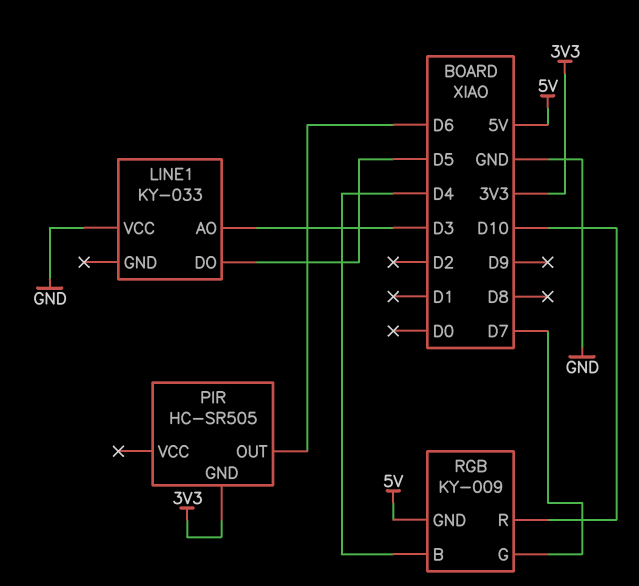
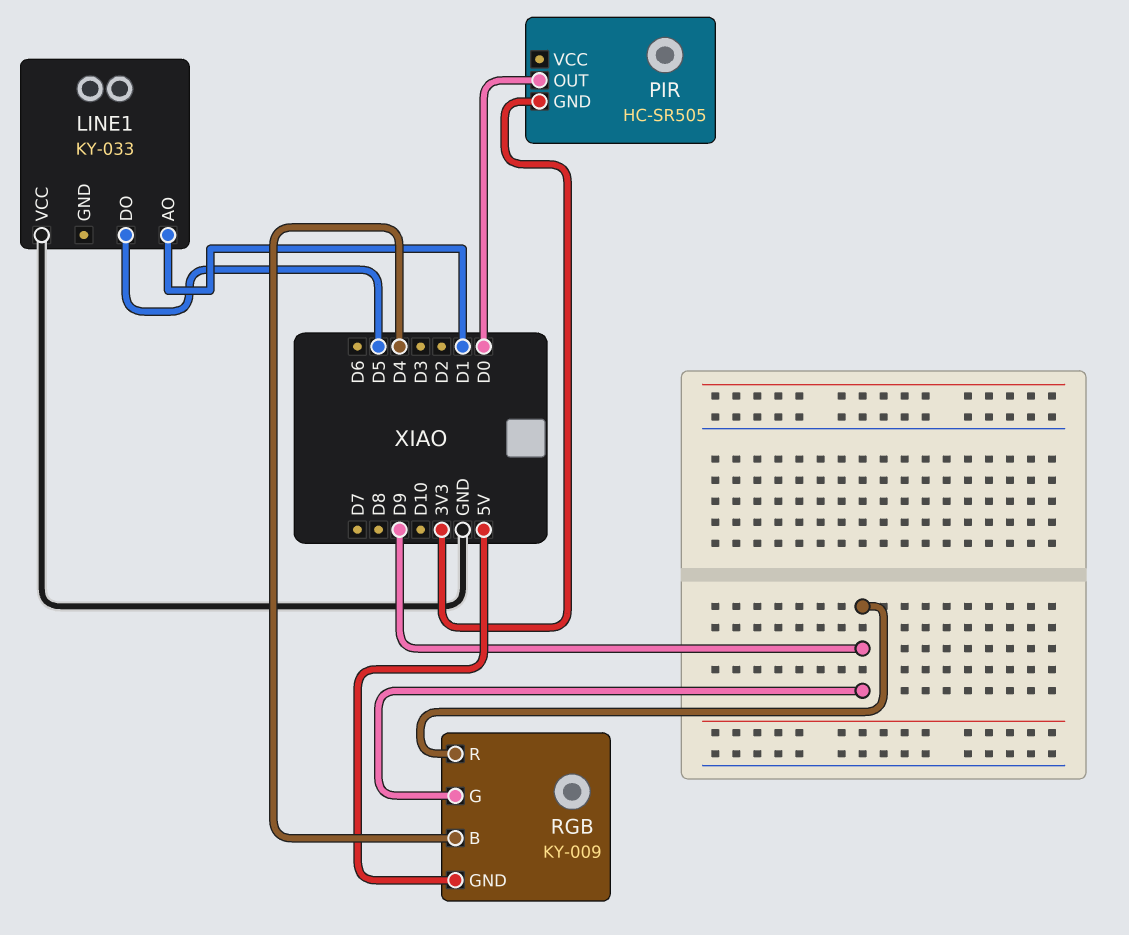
LINE1 pin AO: D3 -> D1
PIR pin OUT: D6 -> D0
RGB pin G: D7 -> D9
RGB pin R: D10 -> D9

